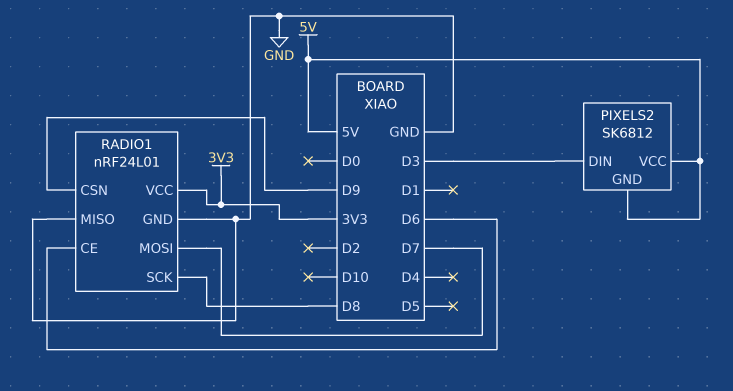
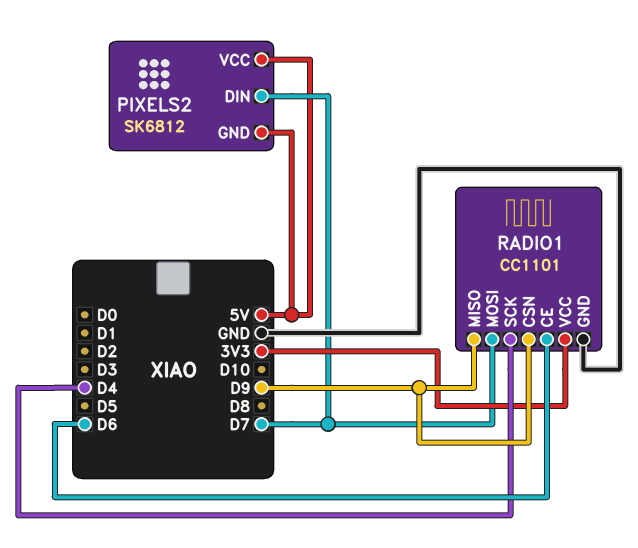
PIXELS2 pin DIN: D3 -> D7
RADIO1: nRF24L01 -> CC1101
RADIO1 pin MISO: GND -> D9
RADIO1 pin SCK: D8 -> D4

